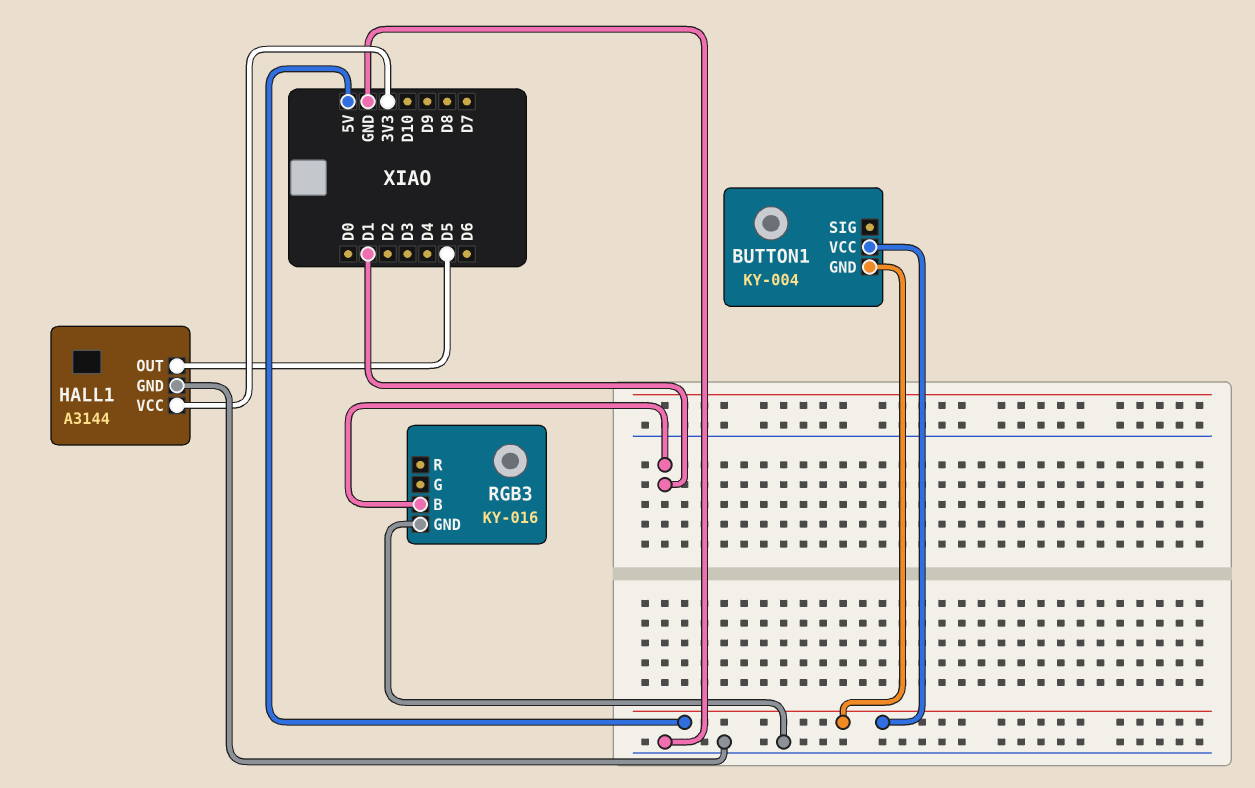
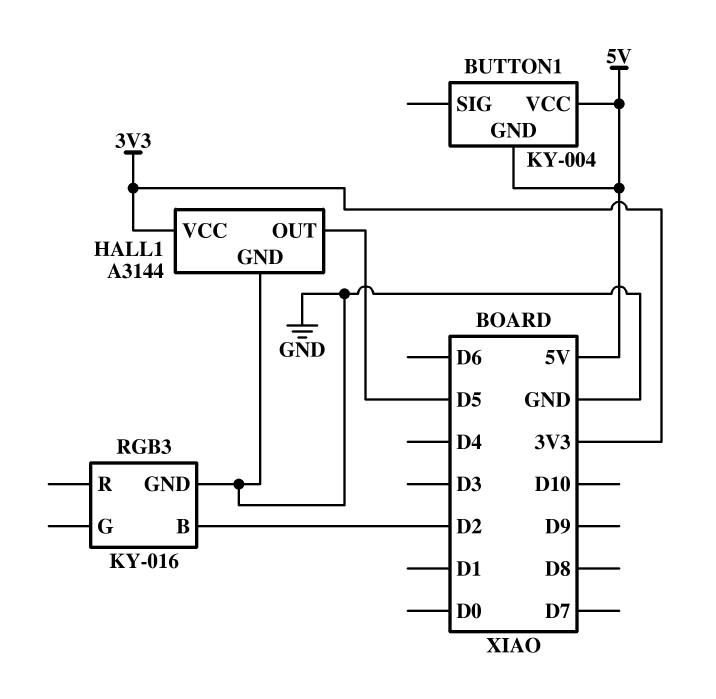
RGB3 pin B: D1 -> D2

